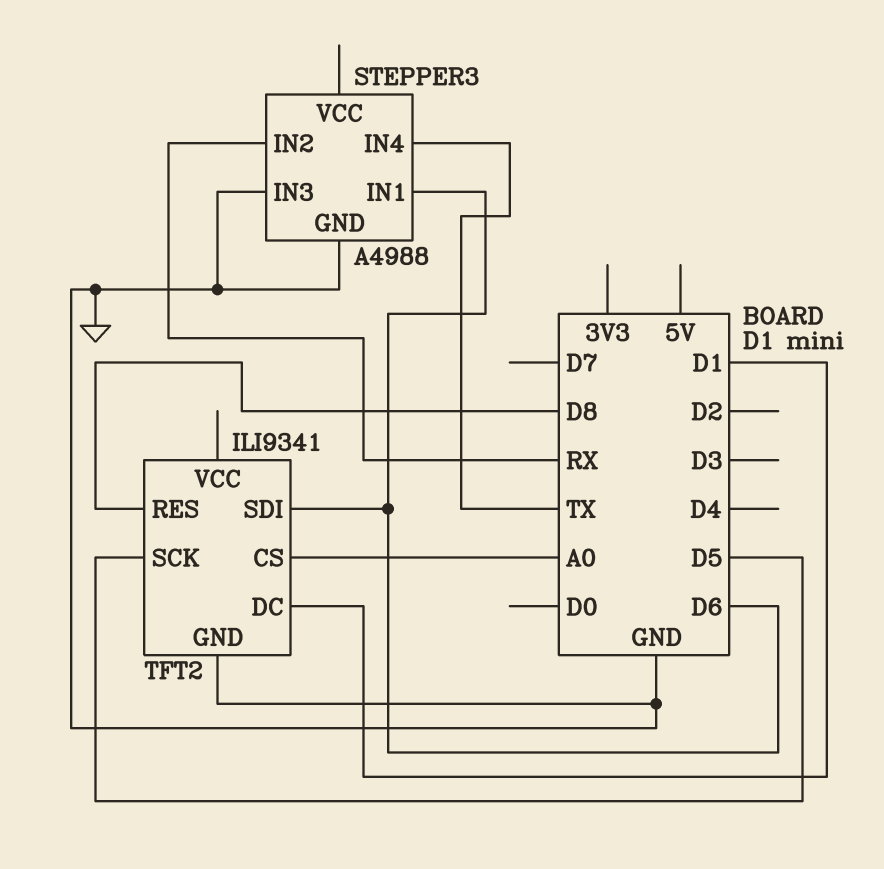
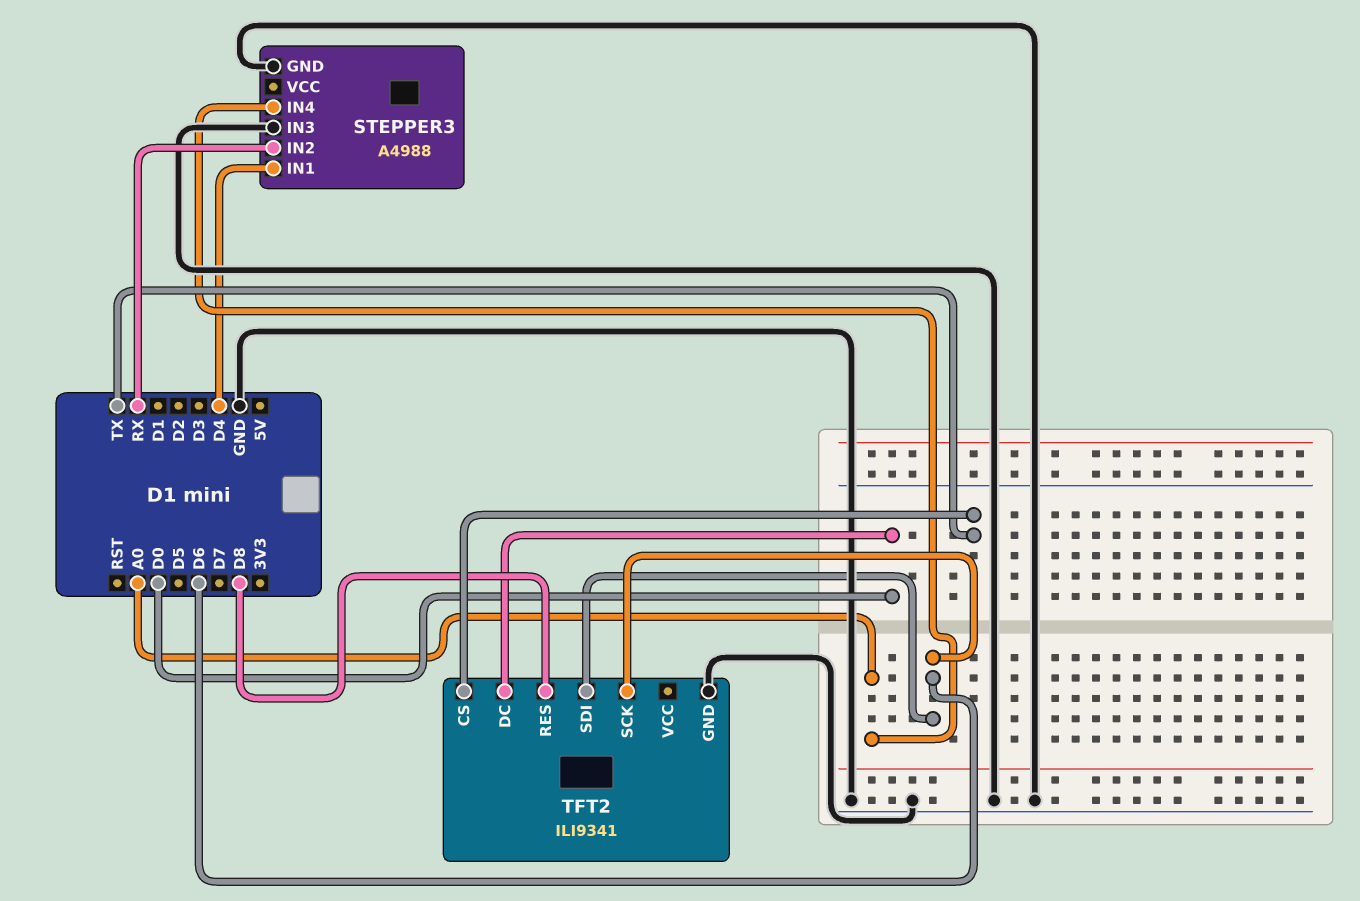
STEPPER3 pin IN1: D6 -> D4
STEPPER3 pin IN4: TX -> A0
TFT2 pin CS: A0 -> TX
TFT2 pin DC: D1 -> D0
TFT2 pin SCK: D5 -> D6

